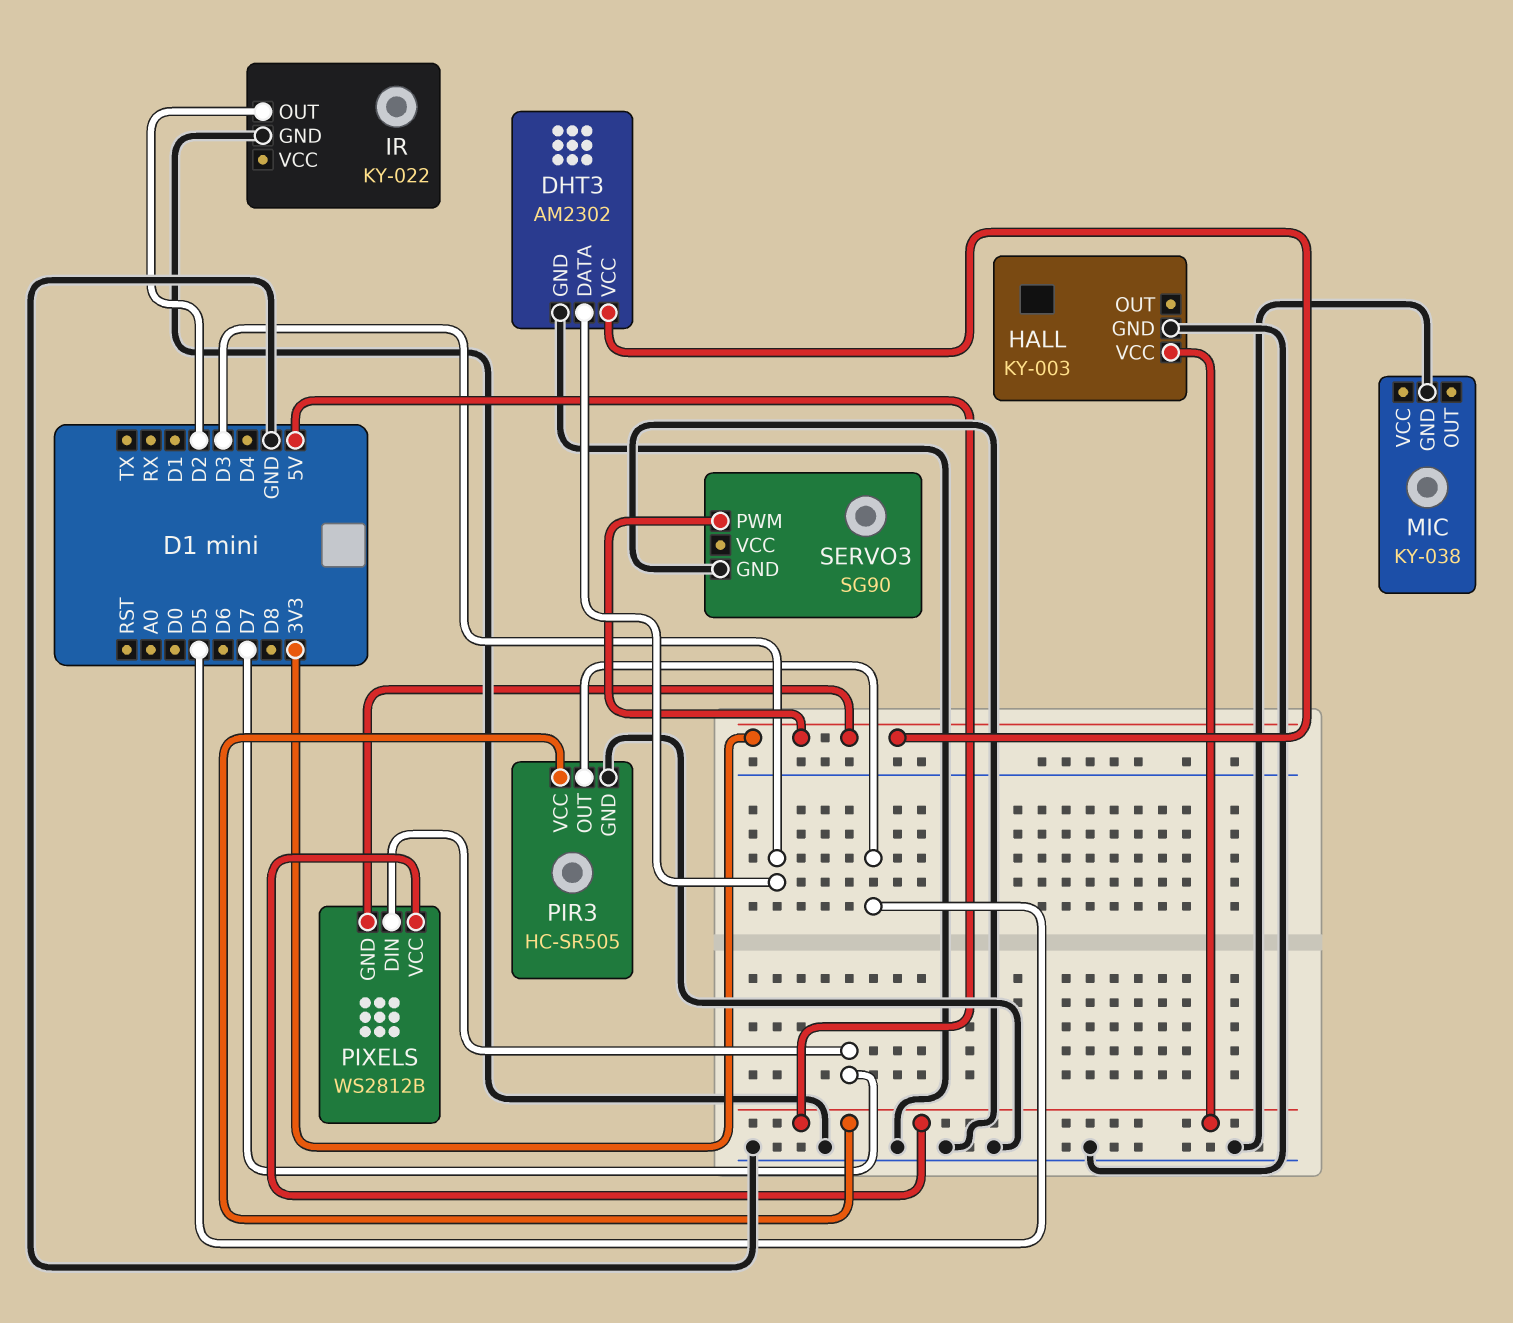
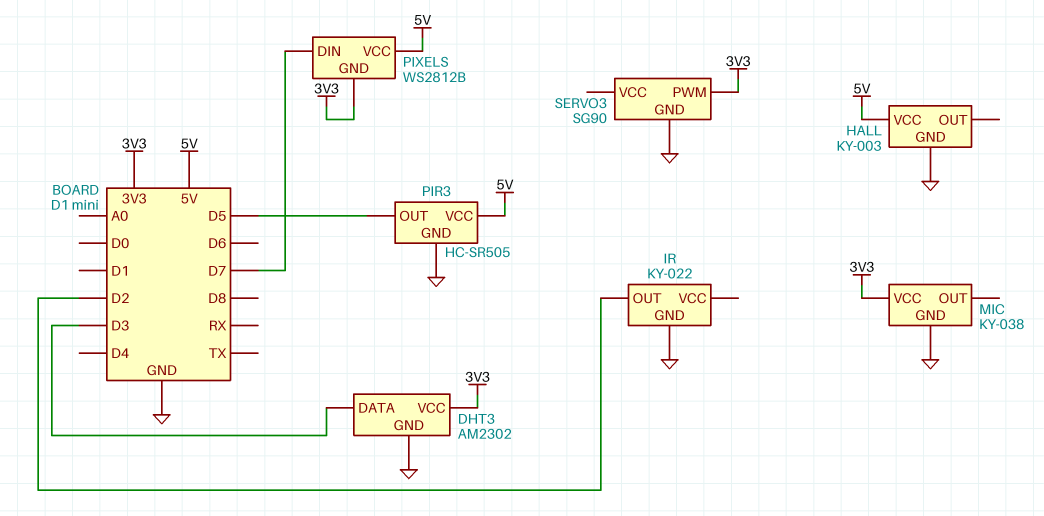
MIC pin VCC: none -> 3V3

